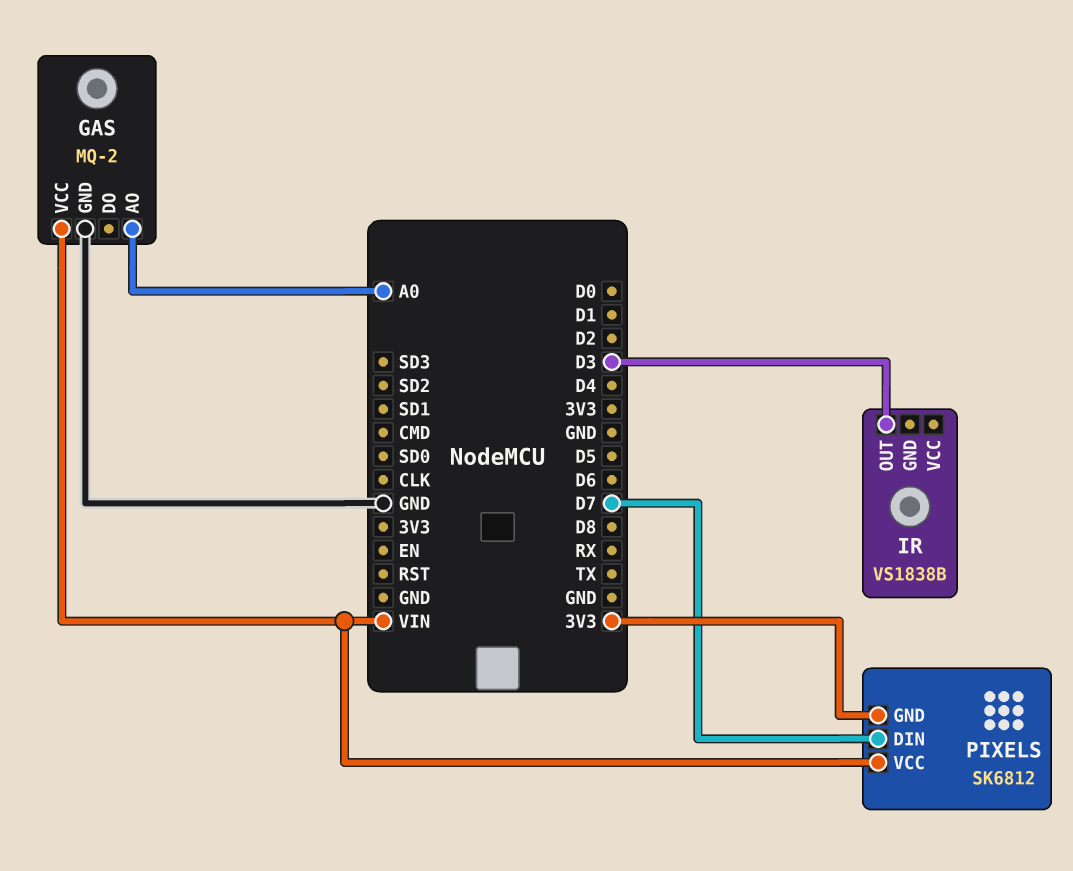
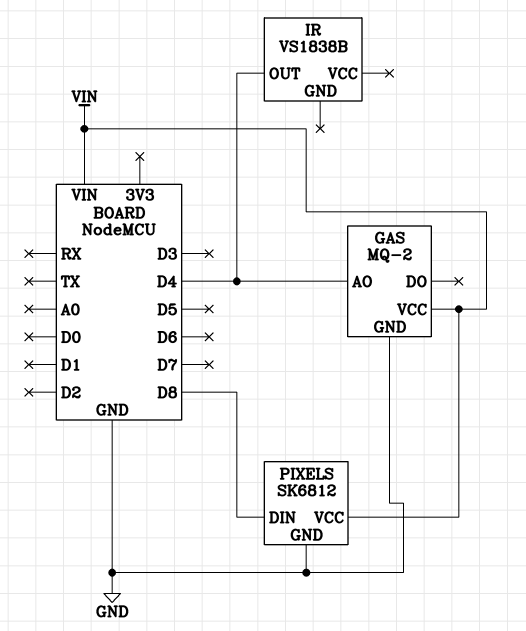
GAS pin AO: A0 -> D4
IR pin OUT: D3 -> D4
PIXELS pin DIN: D7 -> D8
PIXELS pin GND: 3V3 -> GND

